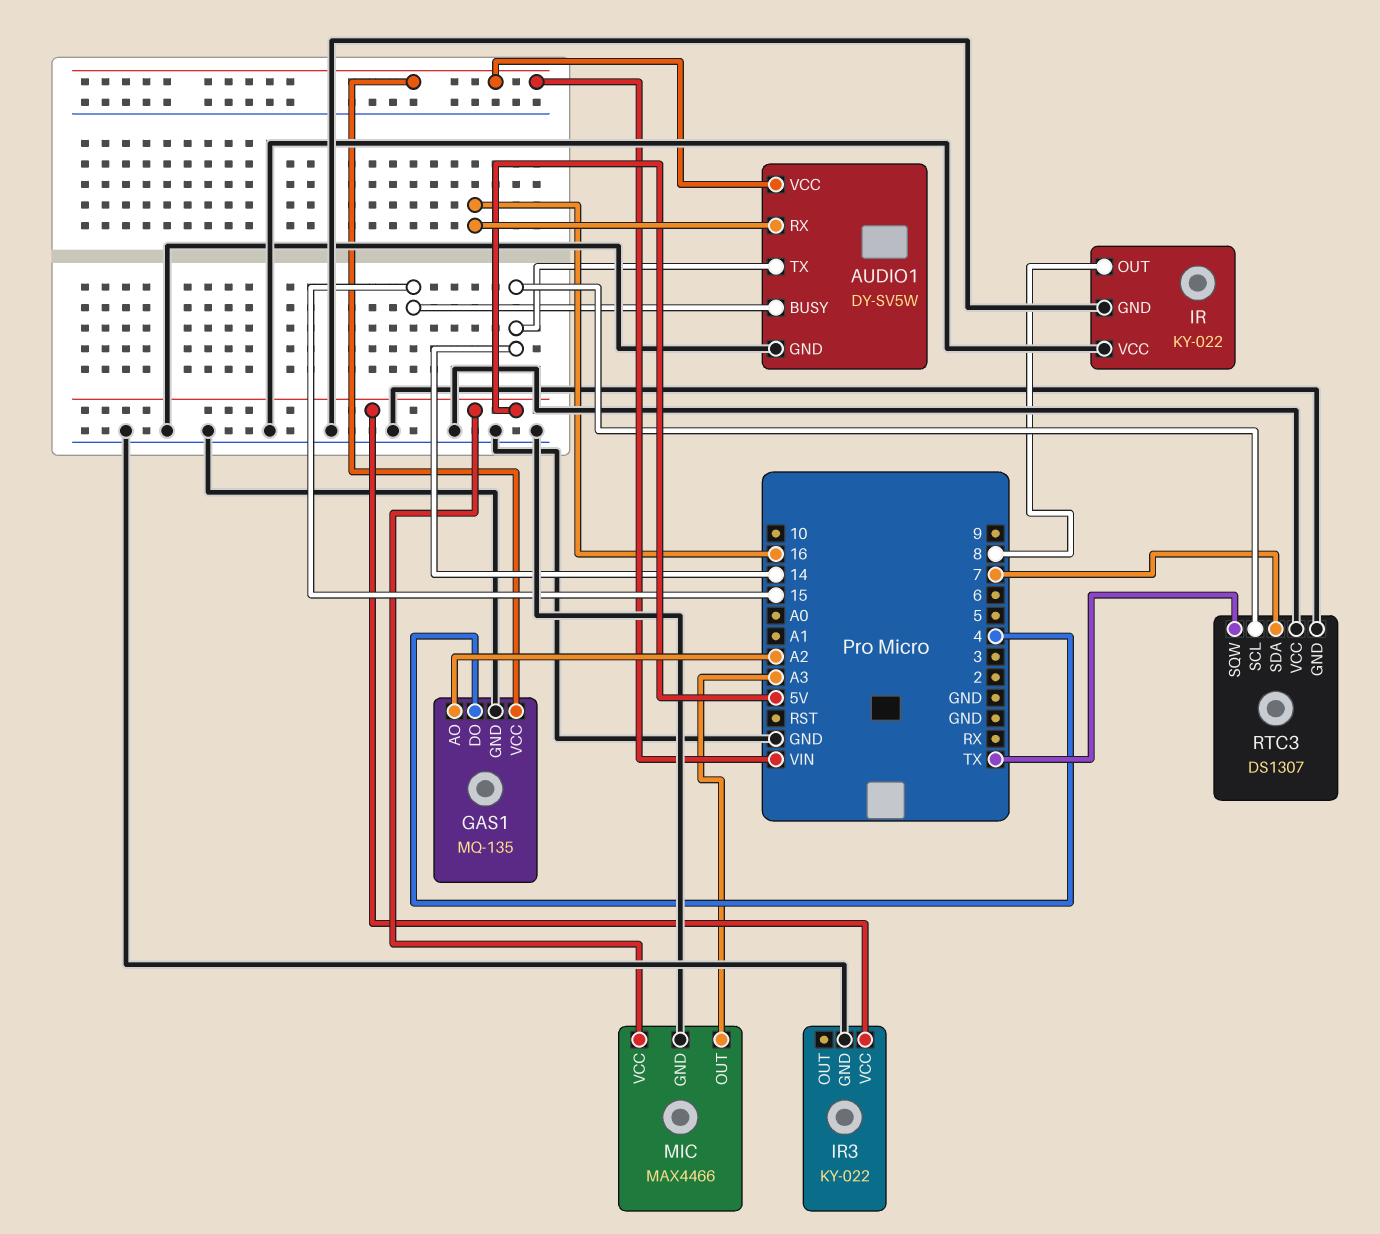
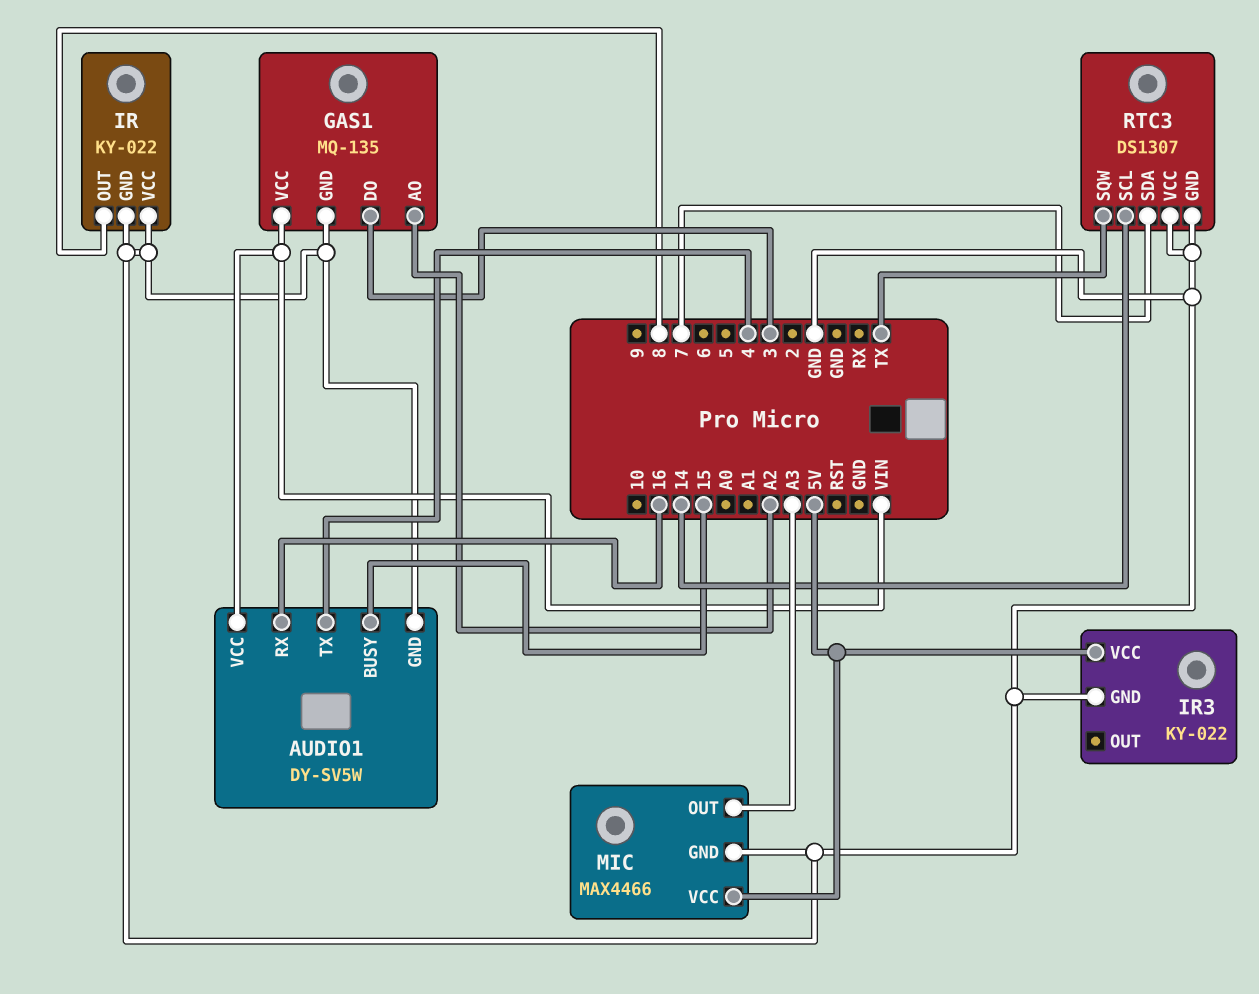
AUDIO1 pin TX: 14 -> 4
GAS1 pin DO: 4 -> 3

